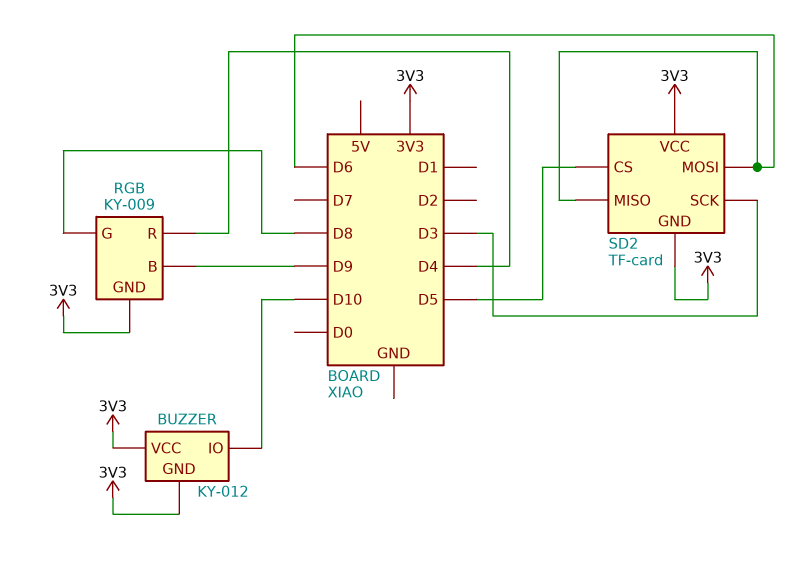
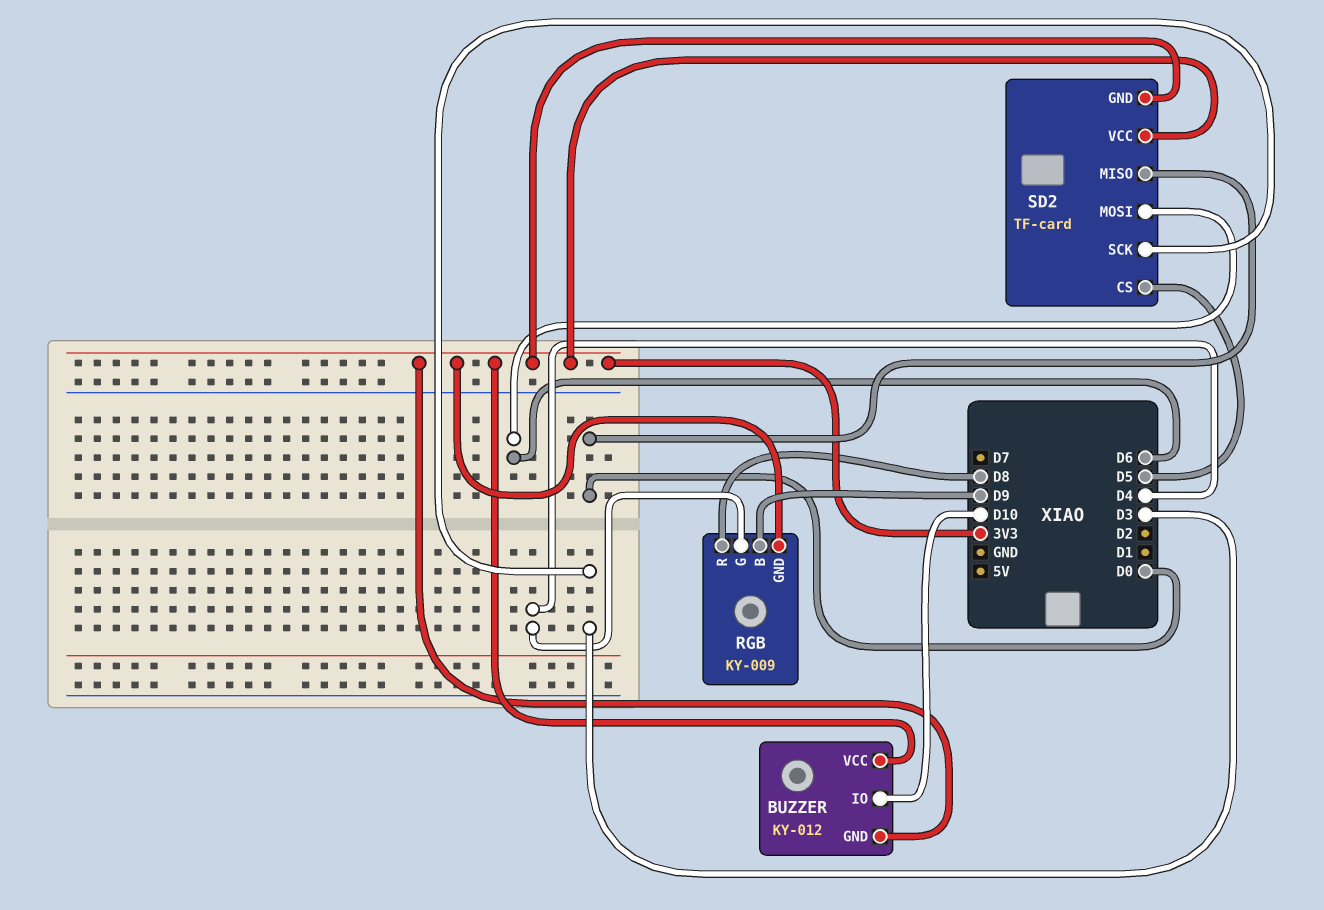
RGB pin G: D8 -> D4
RGB pin R: D4 -> D8
SD2 pin MISO: D6 -> D0

